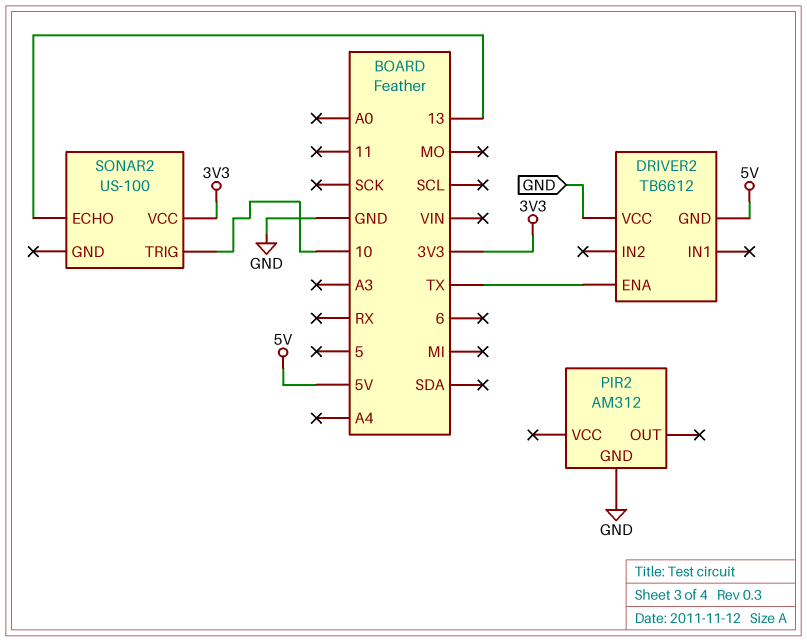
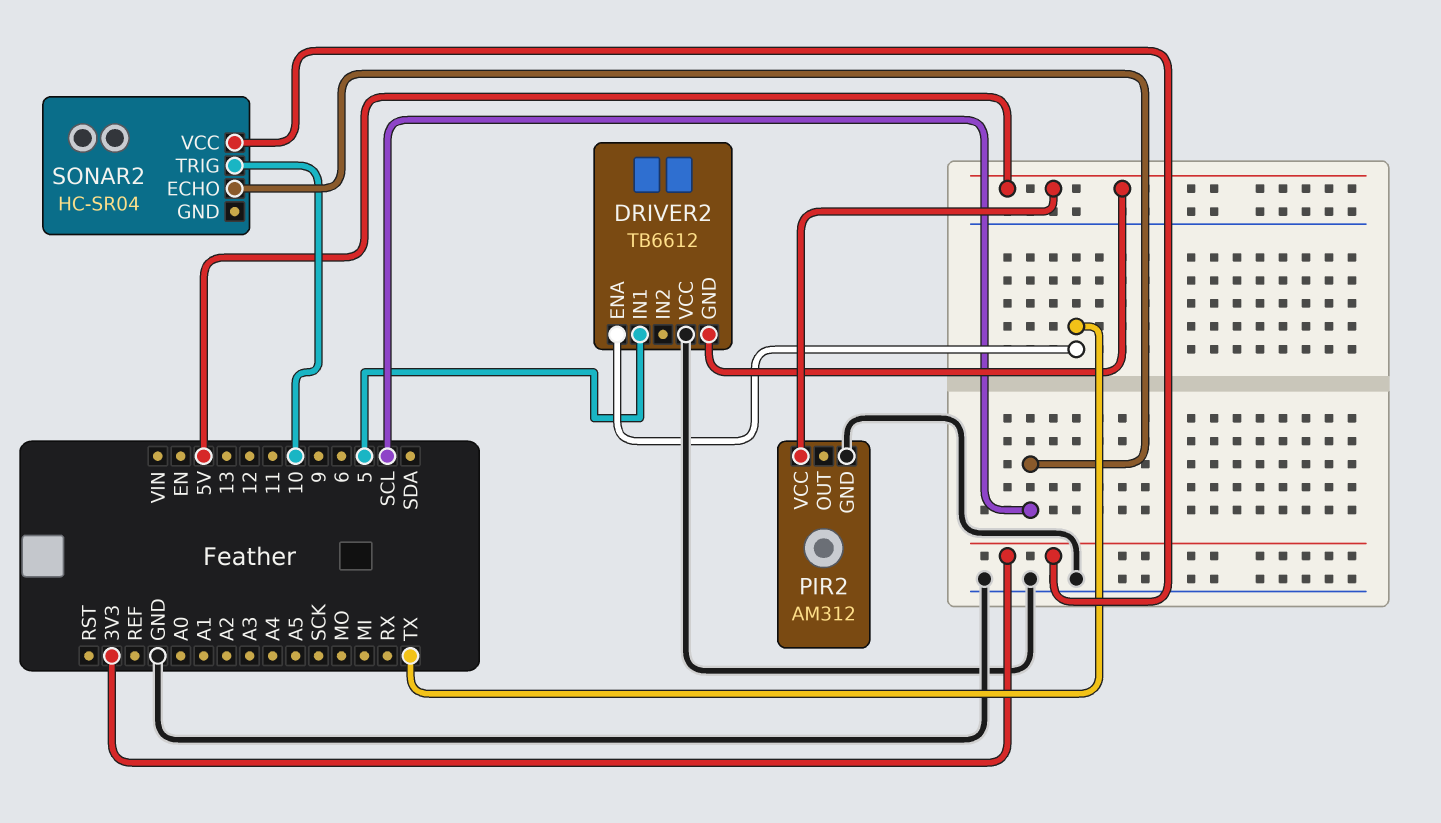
DRIVER2 pin IN1: none -> 5
PIR2 pin VCC: none -> 5V
SONAR2: US-100 -> HC-SR04
SONAR2 pin ECHO: 13 -> SCL

